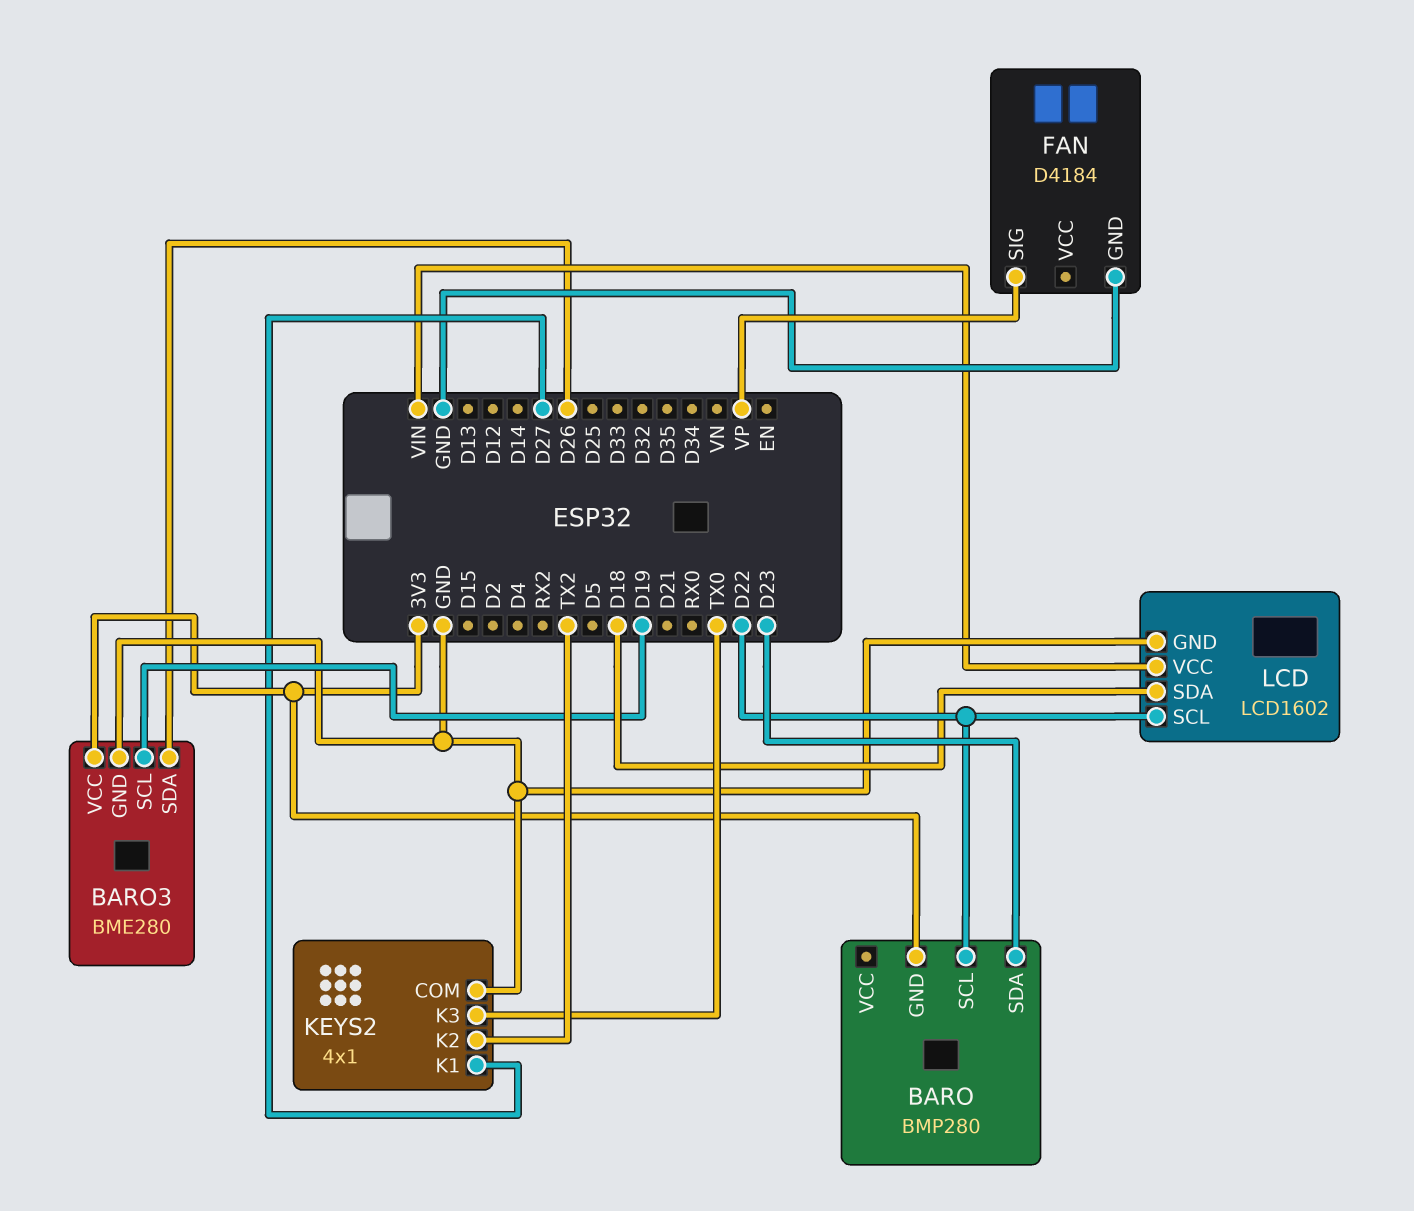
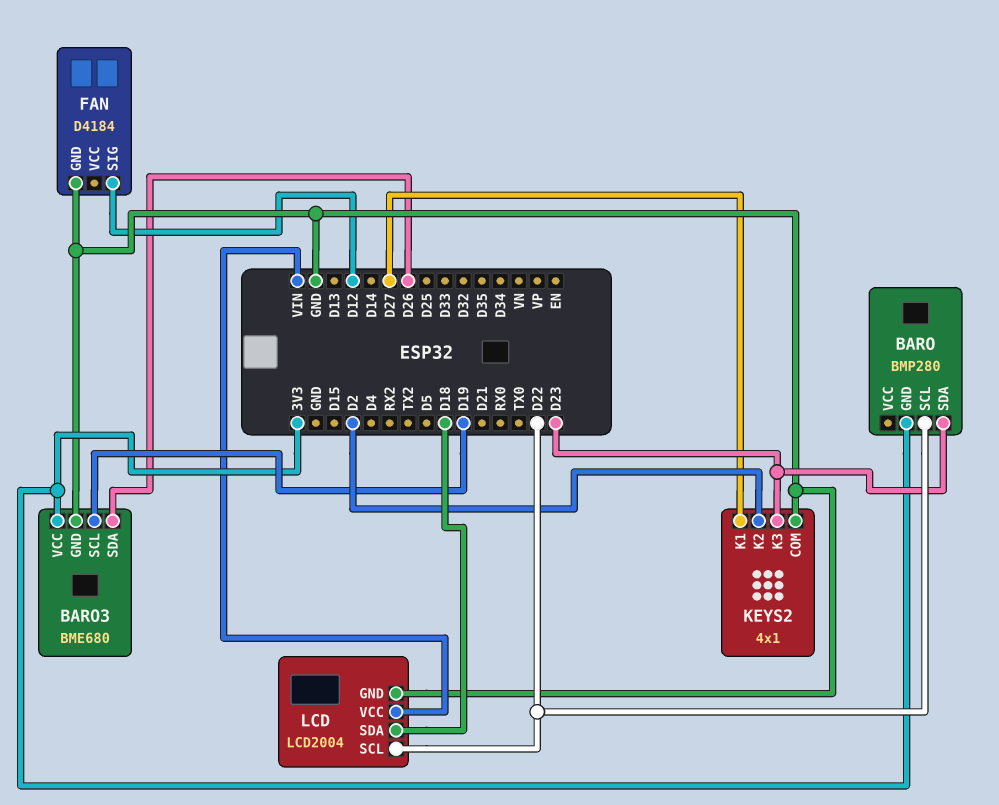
BARO3: BME280 -> BME680
FAN pin SIG: VP -> D12
KEYS2 pin K2: TX2 -> D2
KEYS2 pin K3: TX0 -> D23
LCD: LCD1602 -> LCD2004

